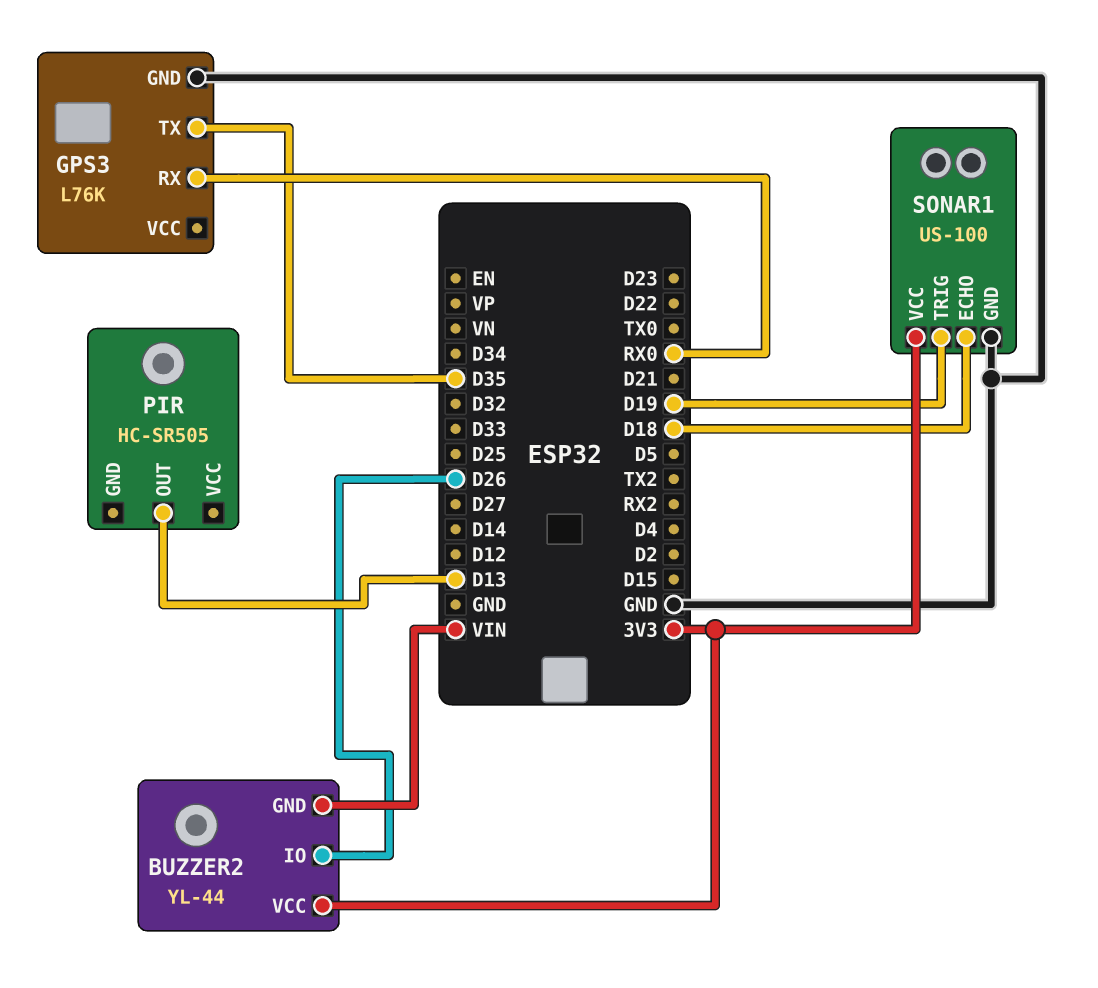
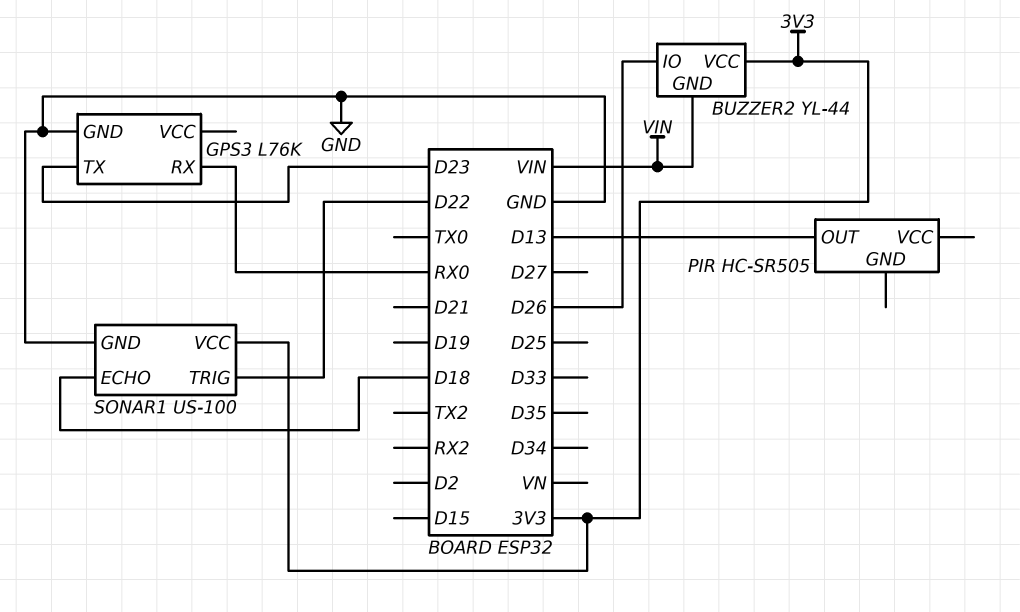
GPS3 pin TX: D35 -> D23
SONAR1 pin TRIG: D19 -> D22

